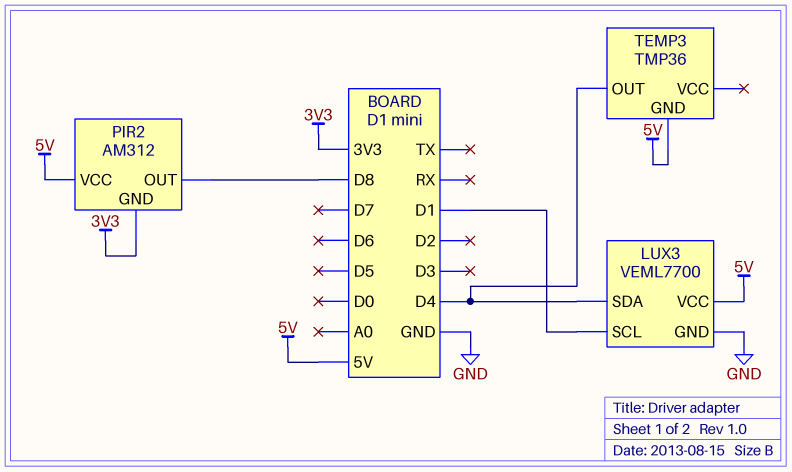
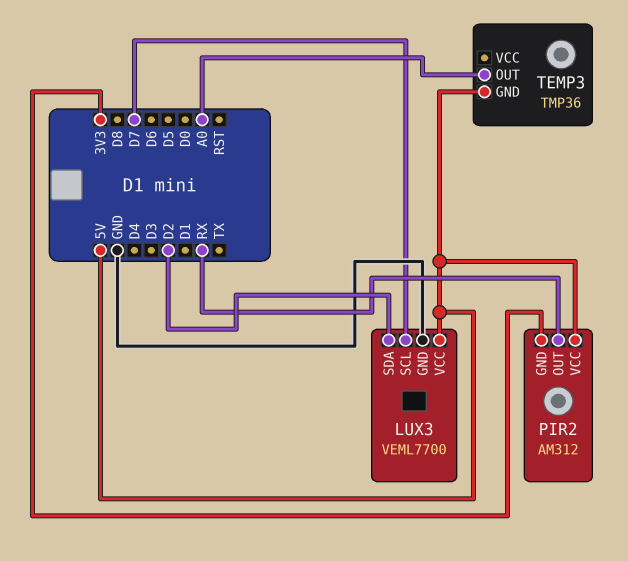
LUX3 pin SCL: D1 -> D7
LUX3 pin SDA: D4 -> D2
PIR2 pin OUT: D8 -> RX
TEMP3 pin OUT: D4 -> A0

